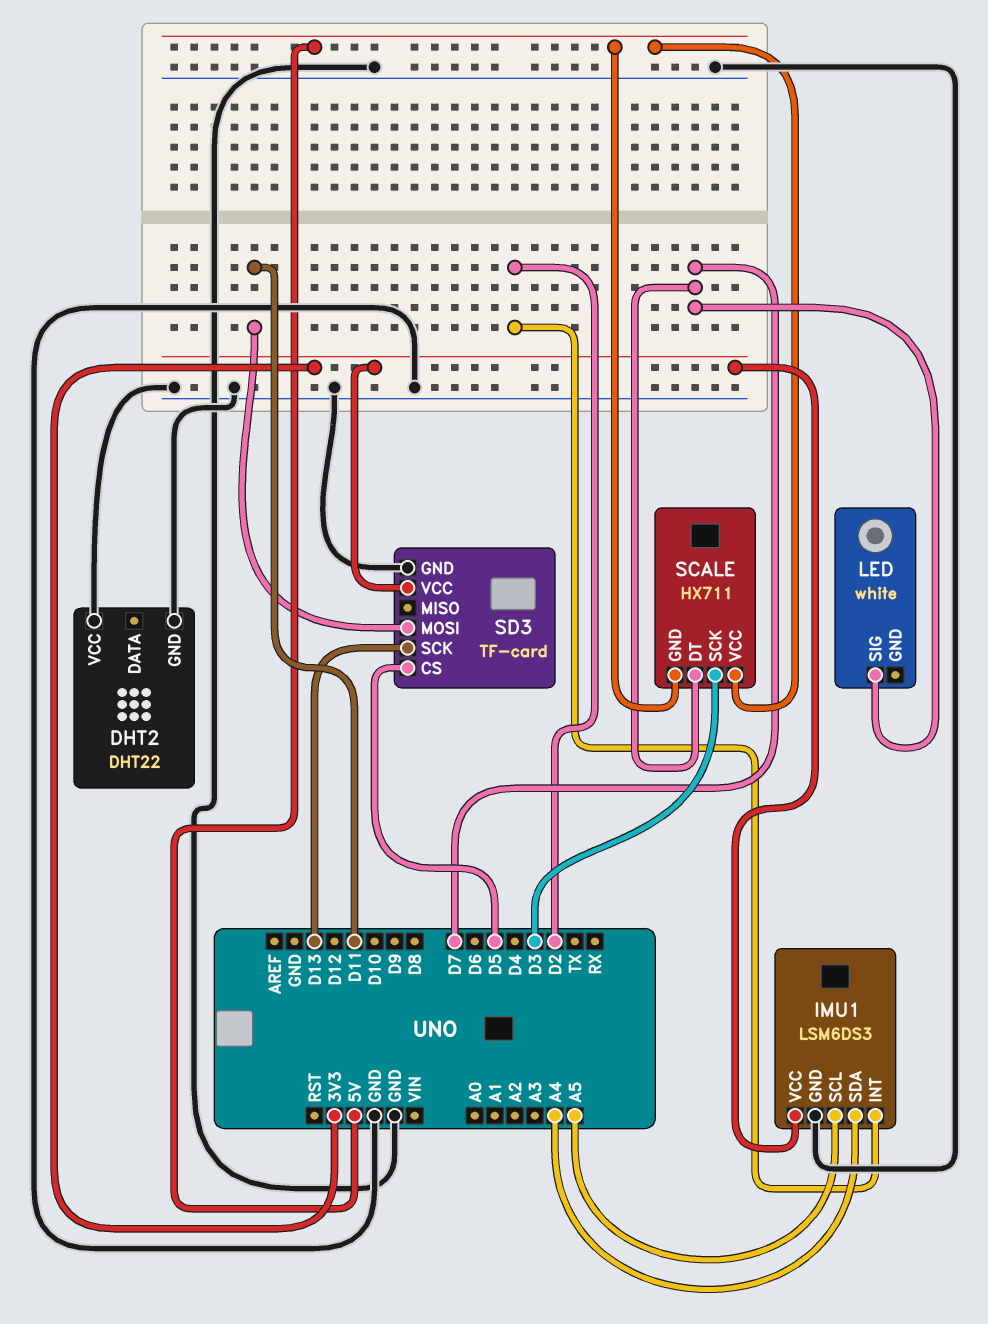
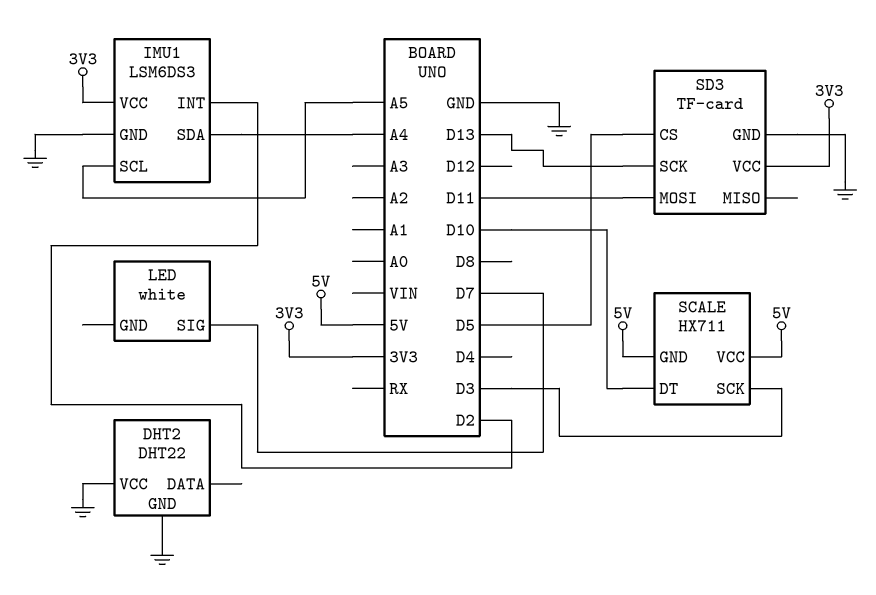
SCALE pin DT: D7 -> D10

